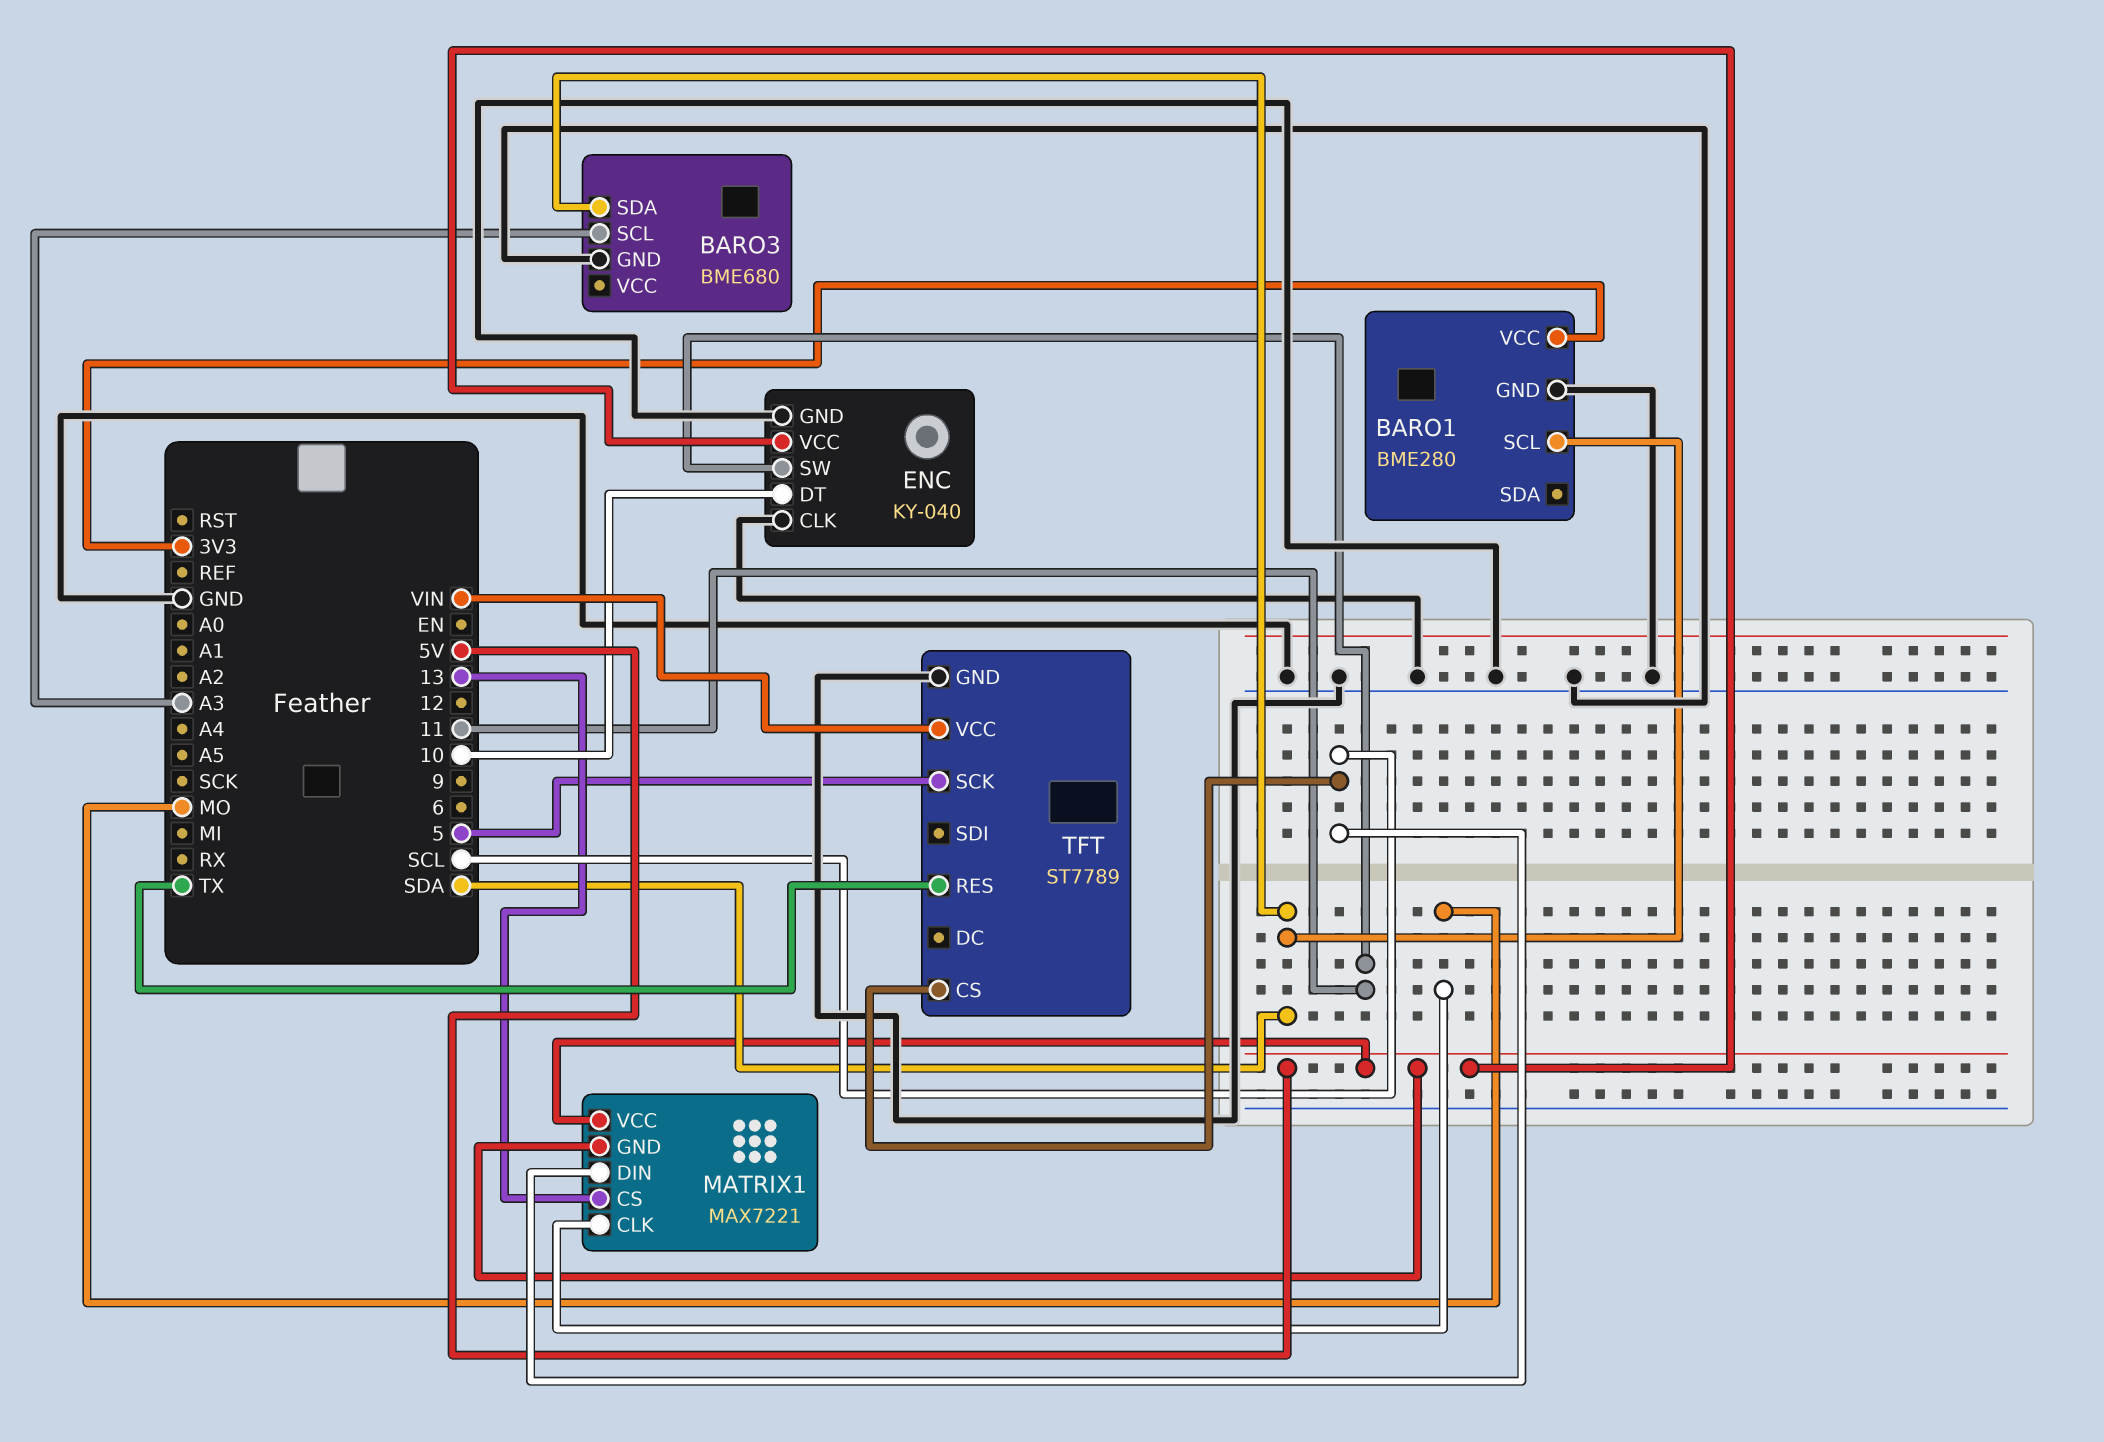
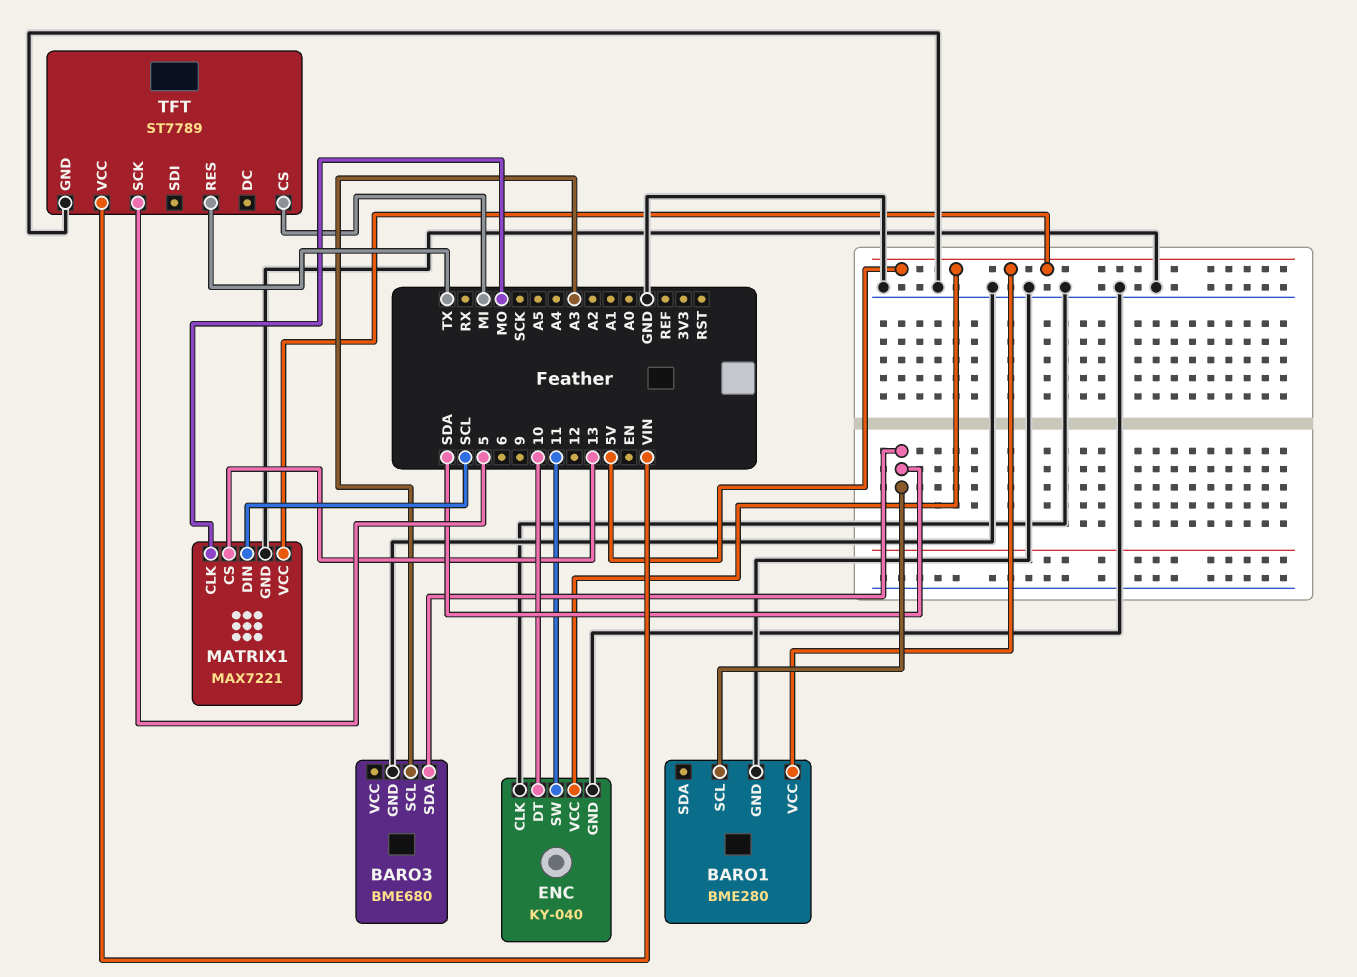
BARO1 pin VCC: 3V3 -> 5V
MATRIX1 pin GND: 5V -> GND
TFT pin CS: SCL -> MI

